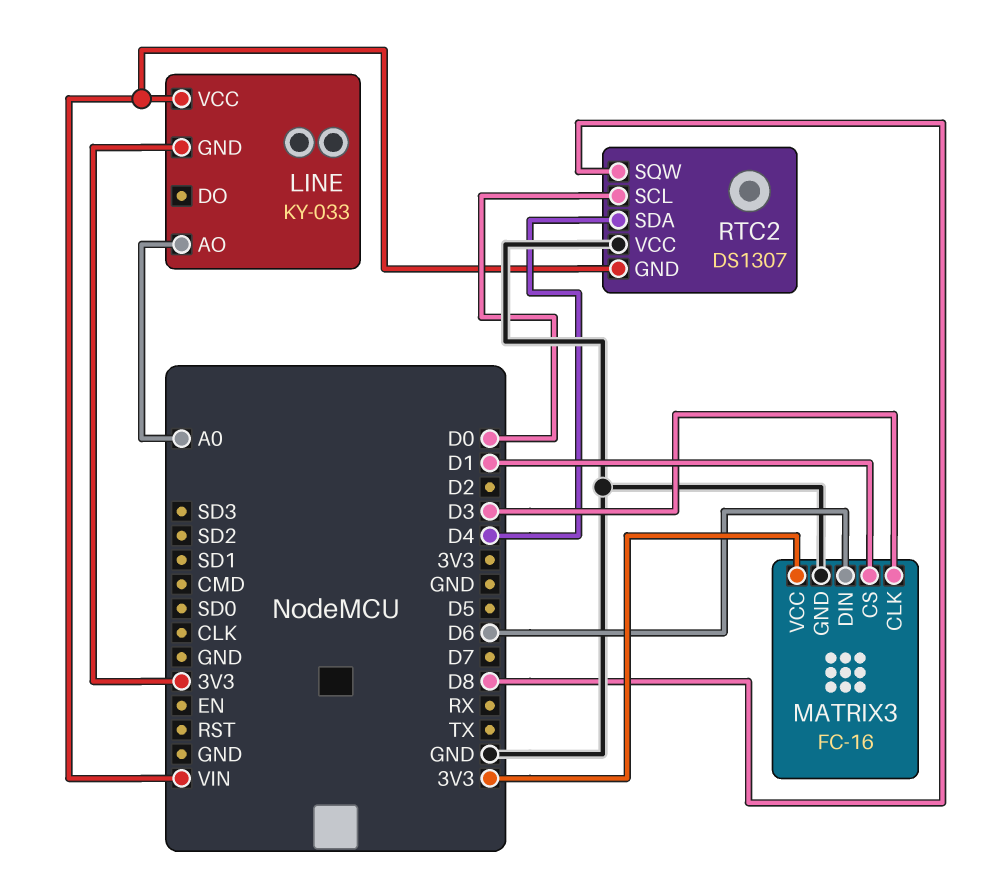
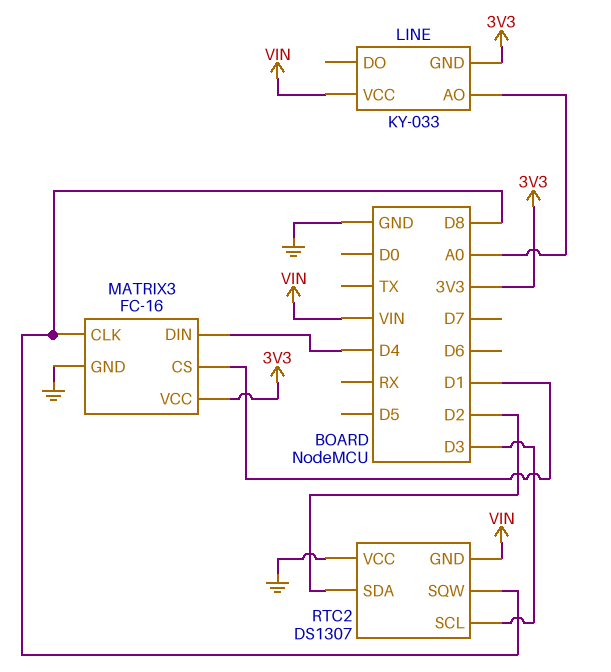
MATRIX3 pin CLK: D3 -> D8
MATRIX3 pin DIN: D6 -> D4
RTC2 pin SCL: D0 -> D3
RTC2 pin SDA: D4 -> D2

